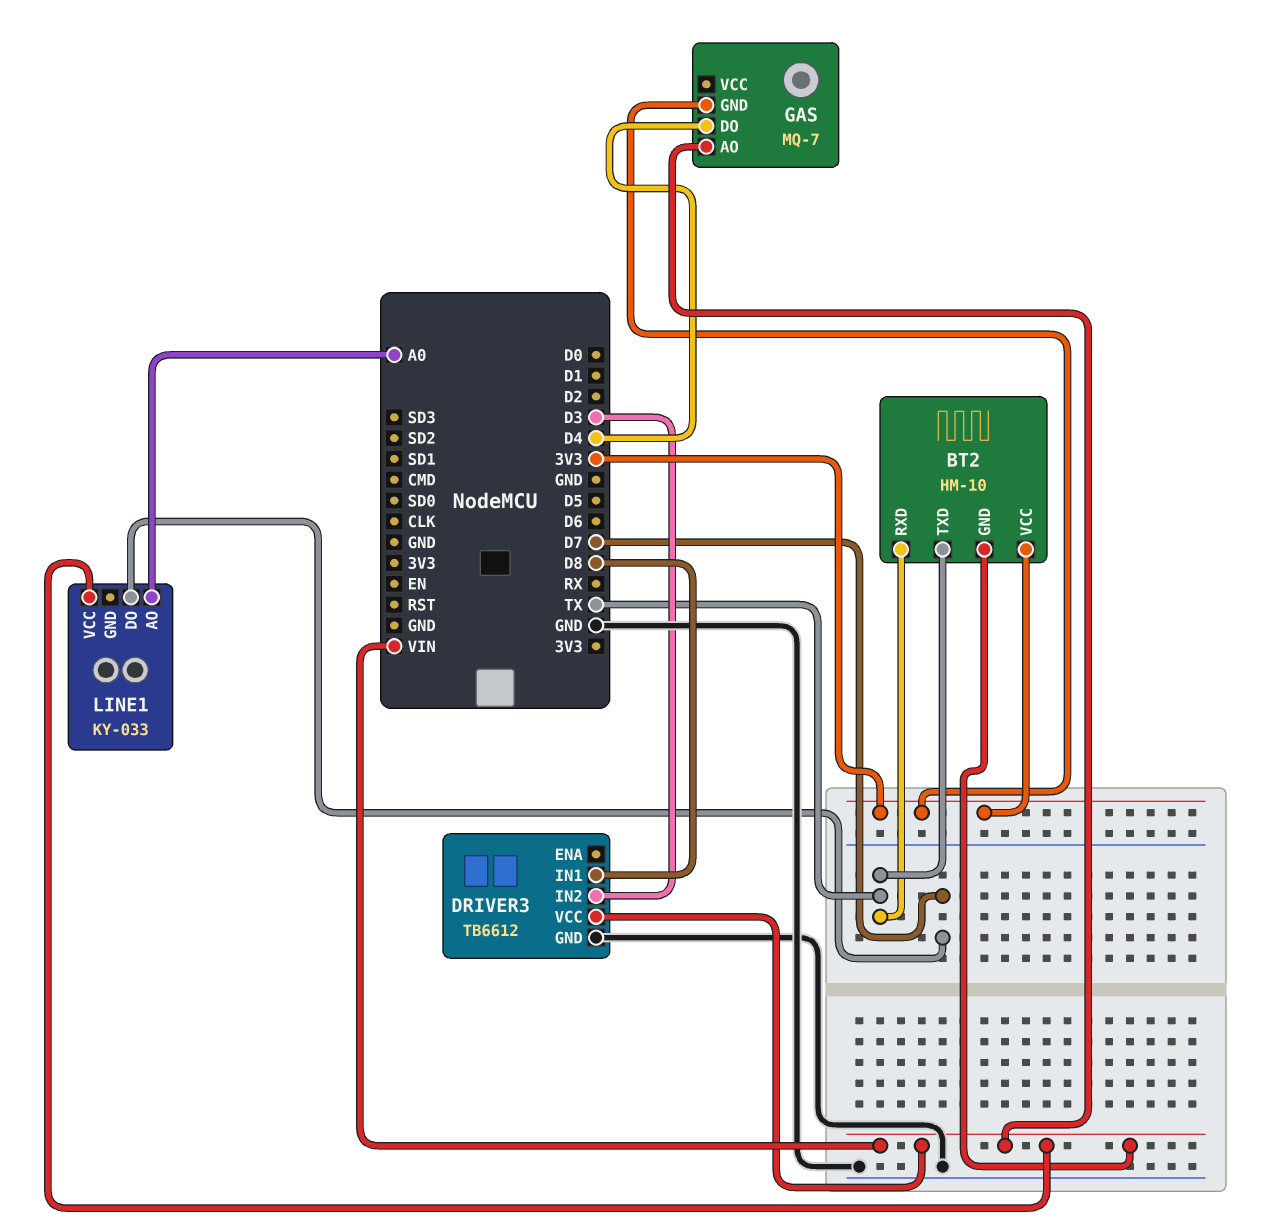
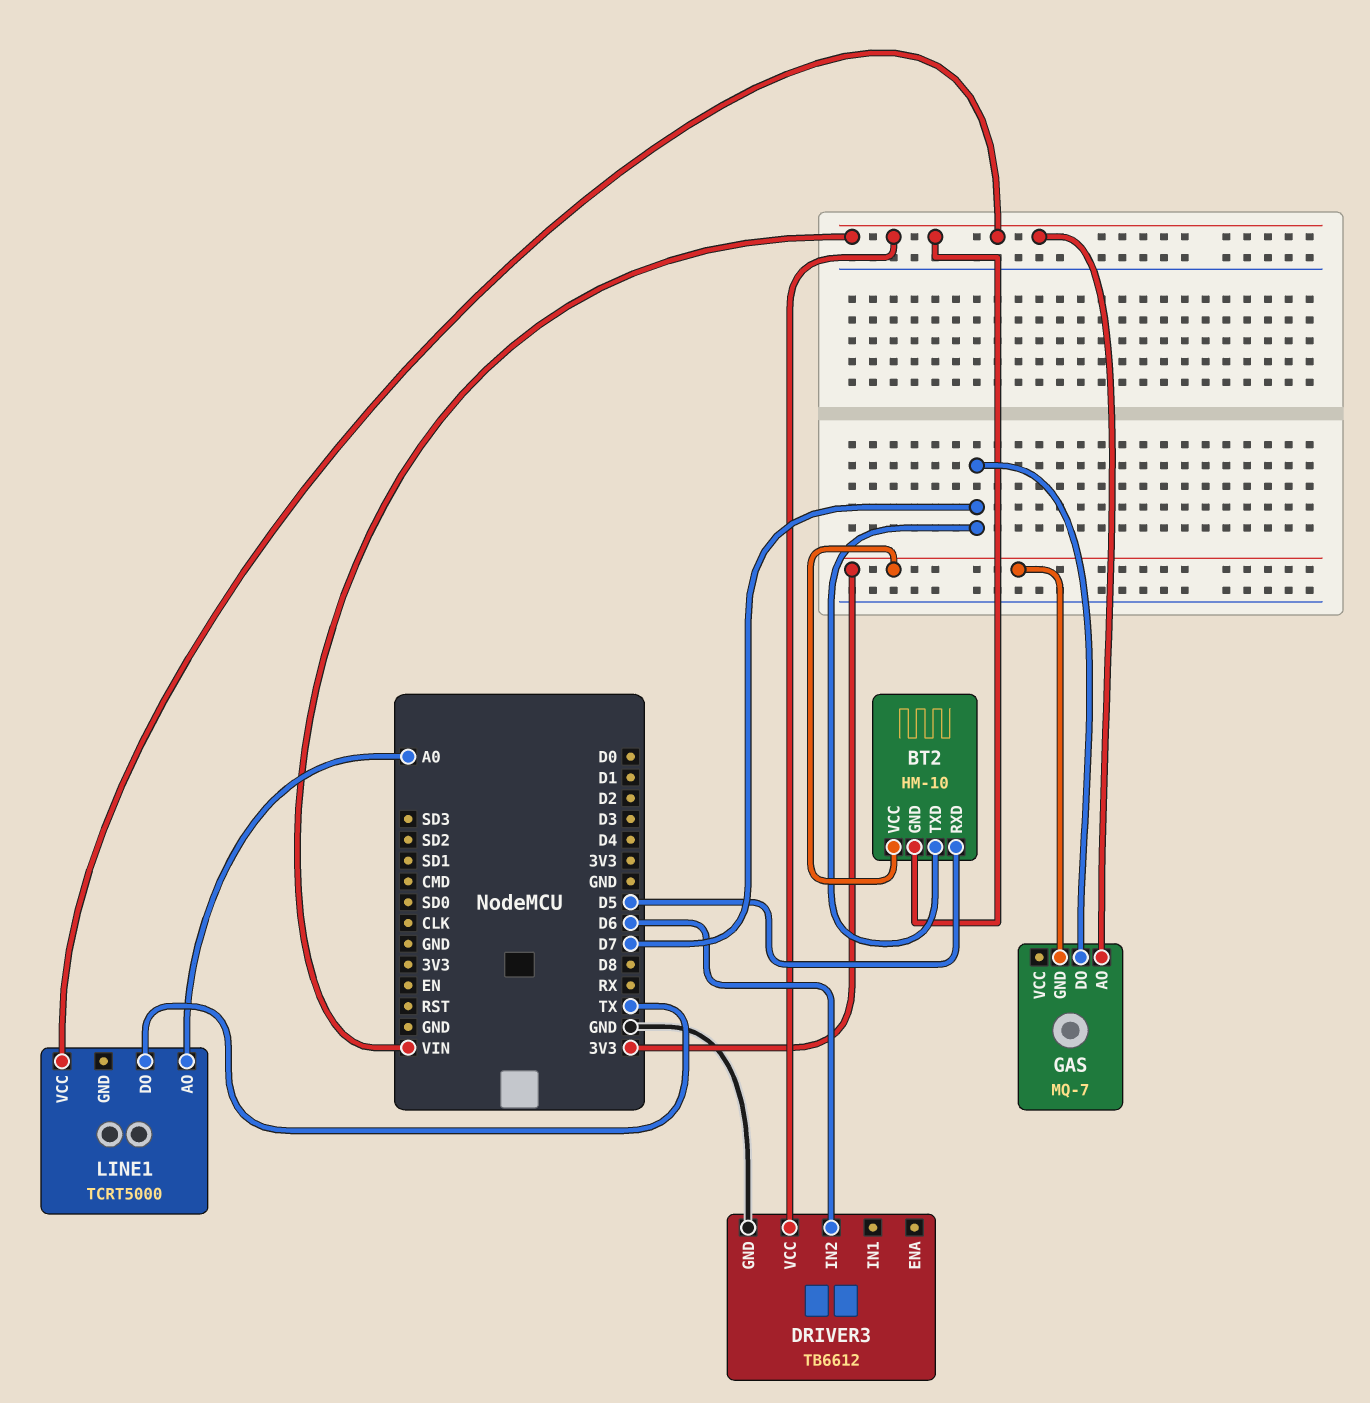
BT2 pin RXD: TX -> D5
BT2 pin TXD: TX -> D7
DRIVER3 pin IN1: D8 -> none
DRIVER3 pin IN2: D3 -> D6
GAS pin DO: D4 -> D7
LINE1: KY-033 -> TCRT5000
LINE1 pin DO: D7 -> TX

